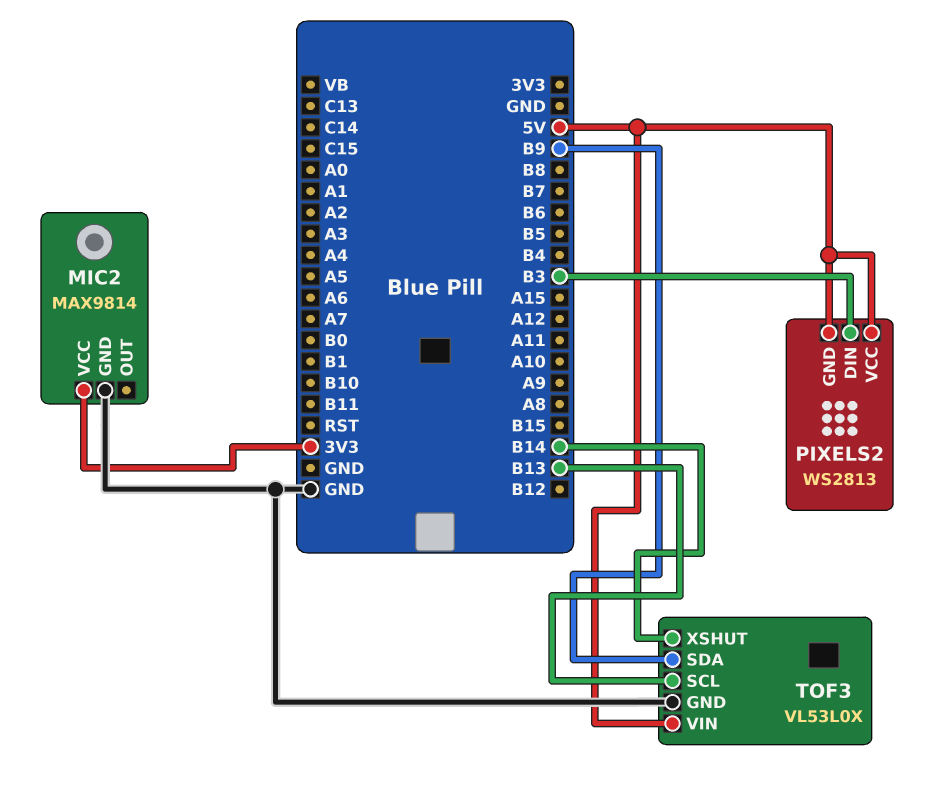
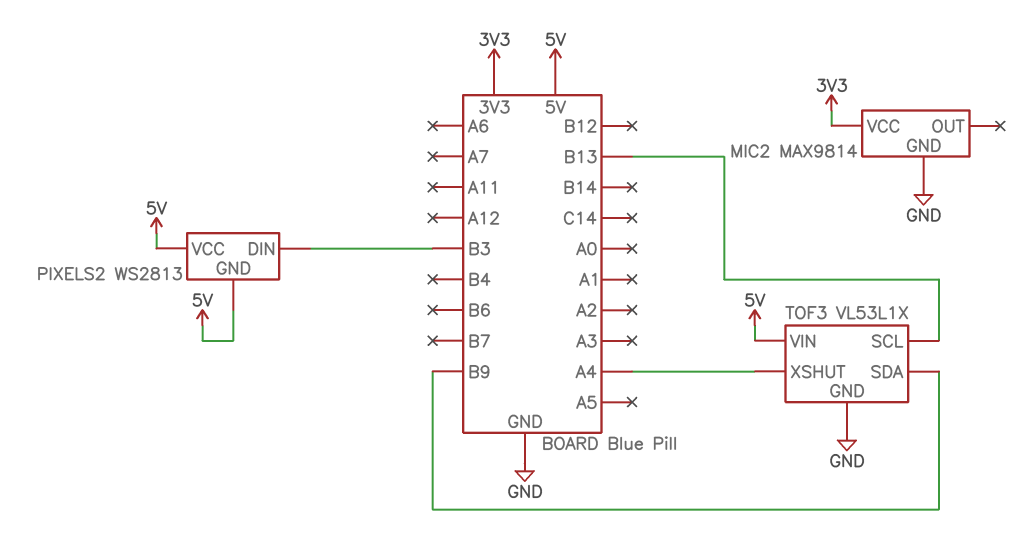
TOF3: VL53L0X -> VL53L1X
TOF3 pin XSHUT: B14 -> A4

